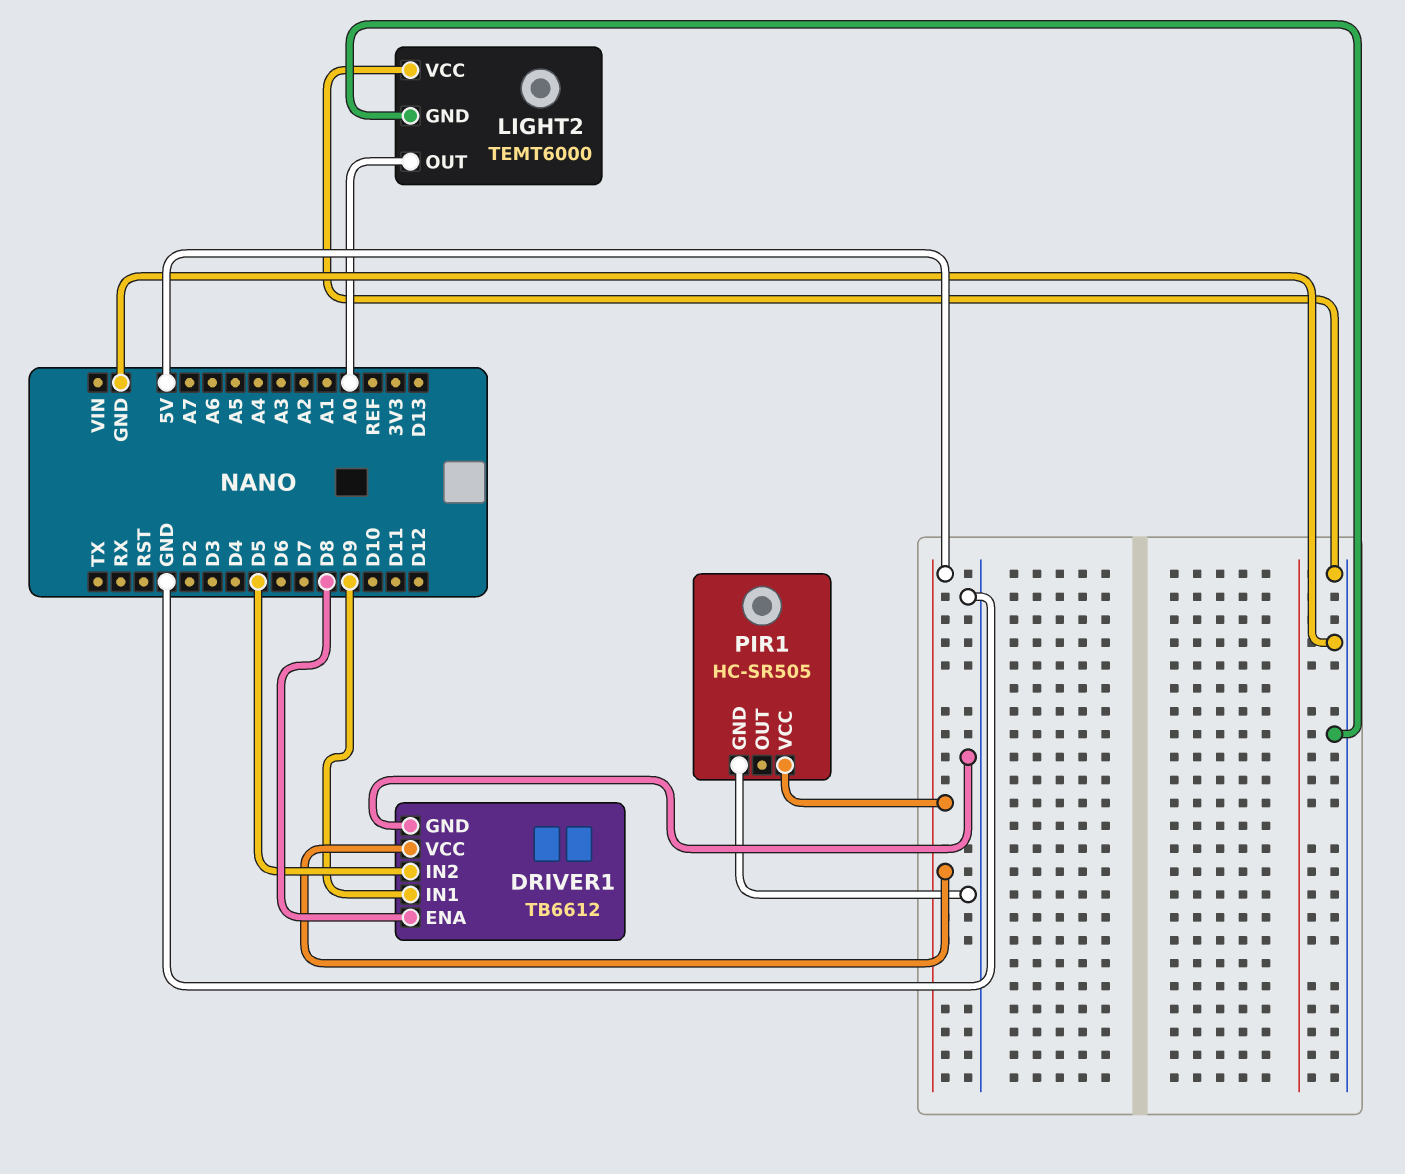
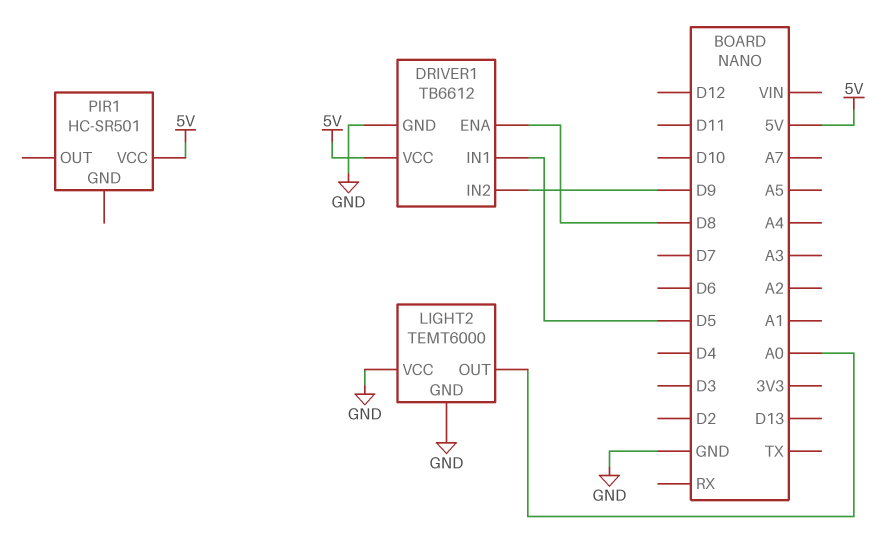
DRIVER1 pin IN1: D9 -> D5
DRIVER1 pin IN2: D5 -> D9
PIR1: HC-SR505 -> HC-SR501
PIR1 pin GND: GND -> none

